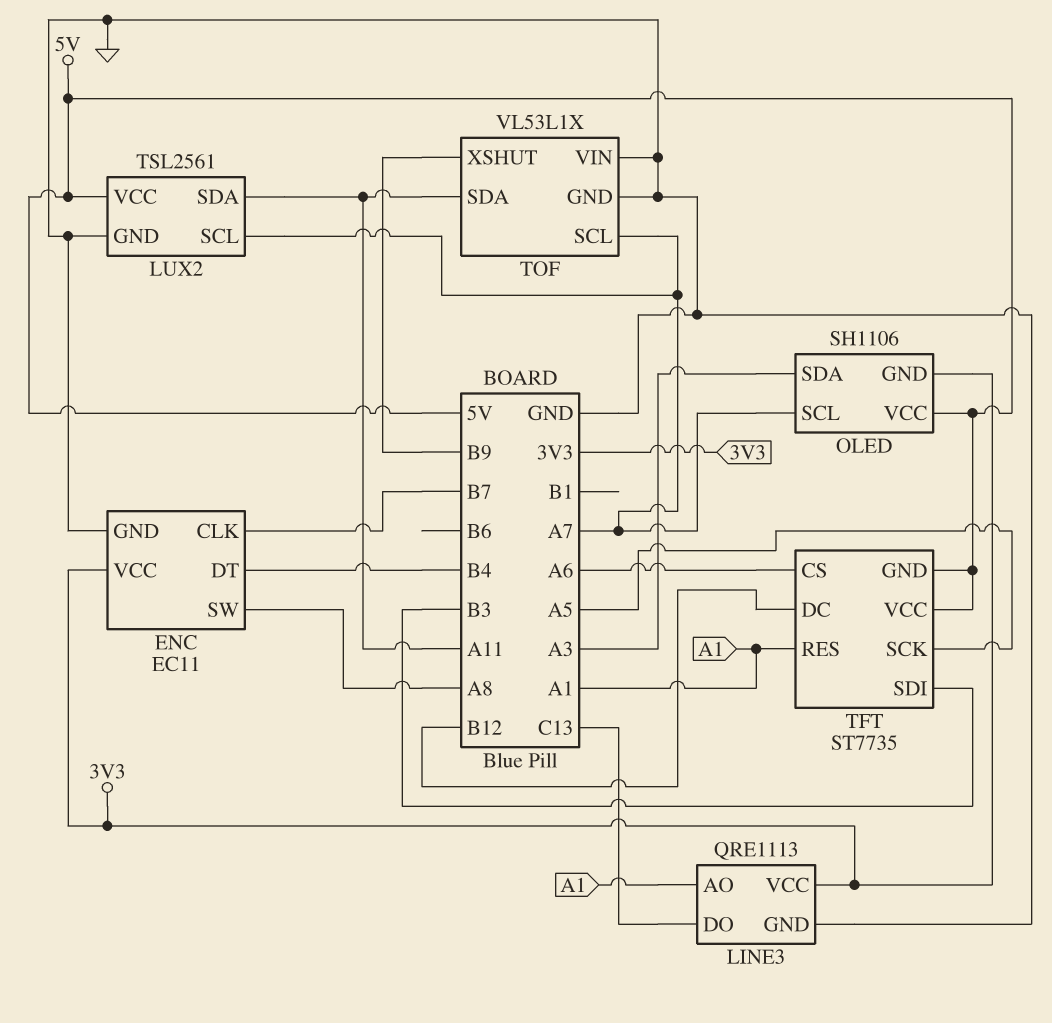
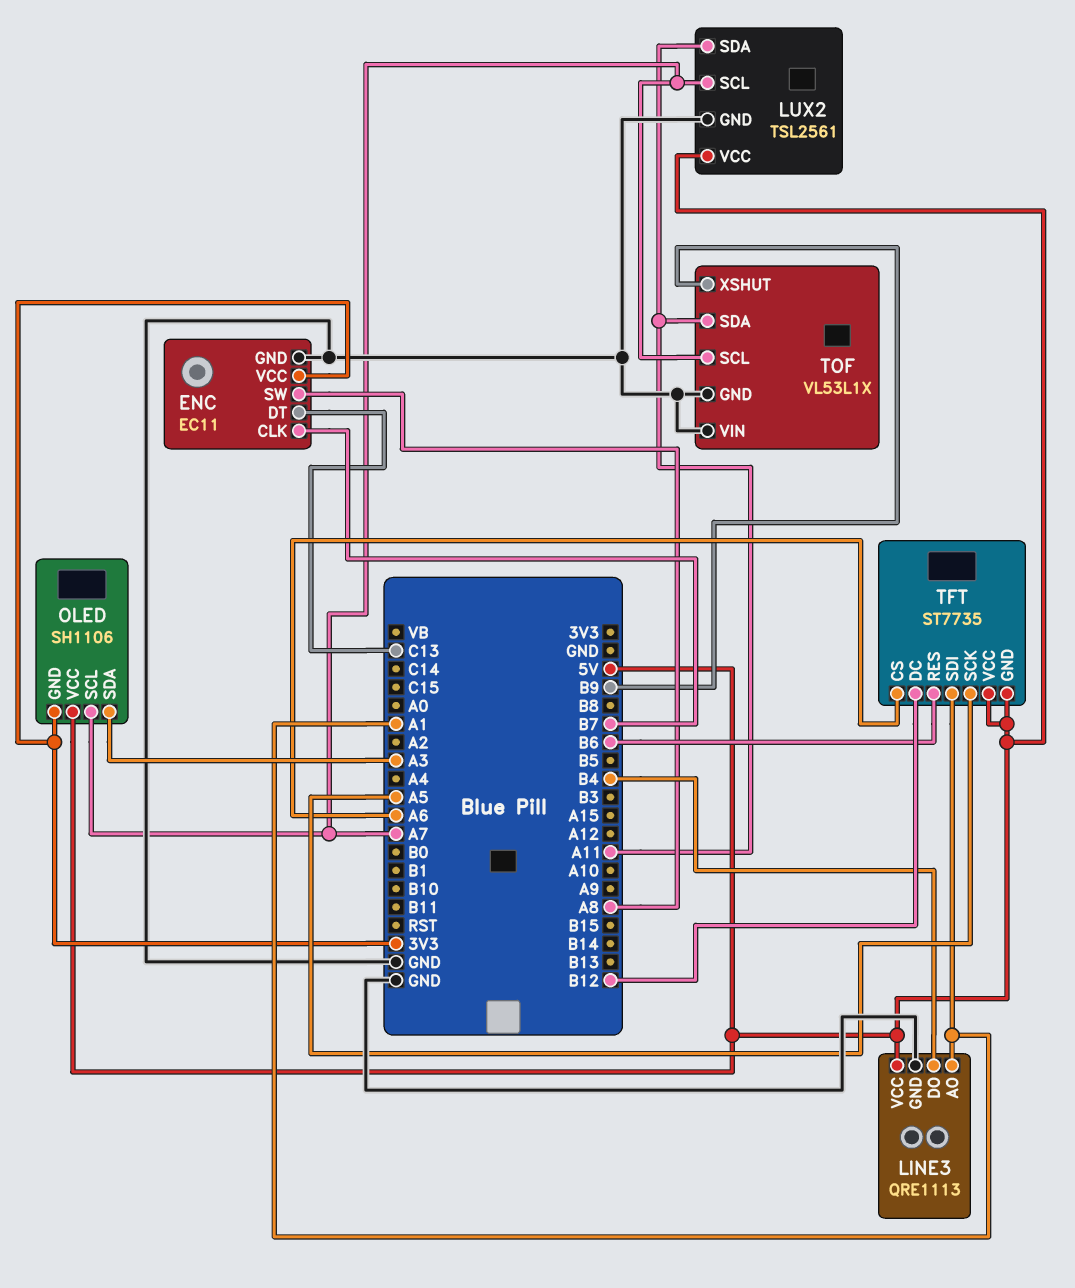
ENC pin DT: B4 -> C13
LINE3 pin DO: C13 -> B4
LINE3 pin VCC: 3V3 -> 5V
TFT pin RES: A1 -> B6
TFT pin SDI: B3 -> A1

